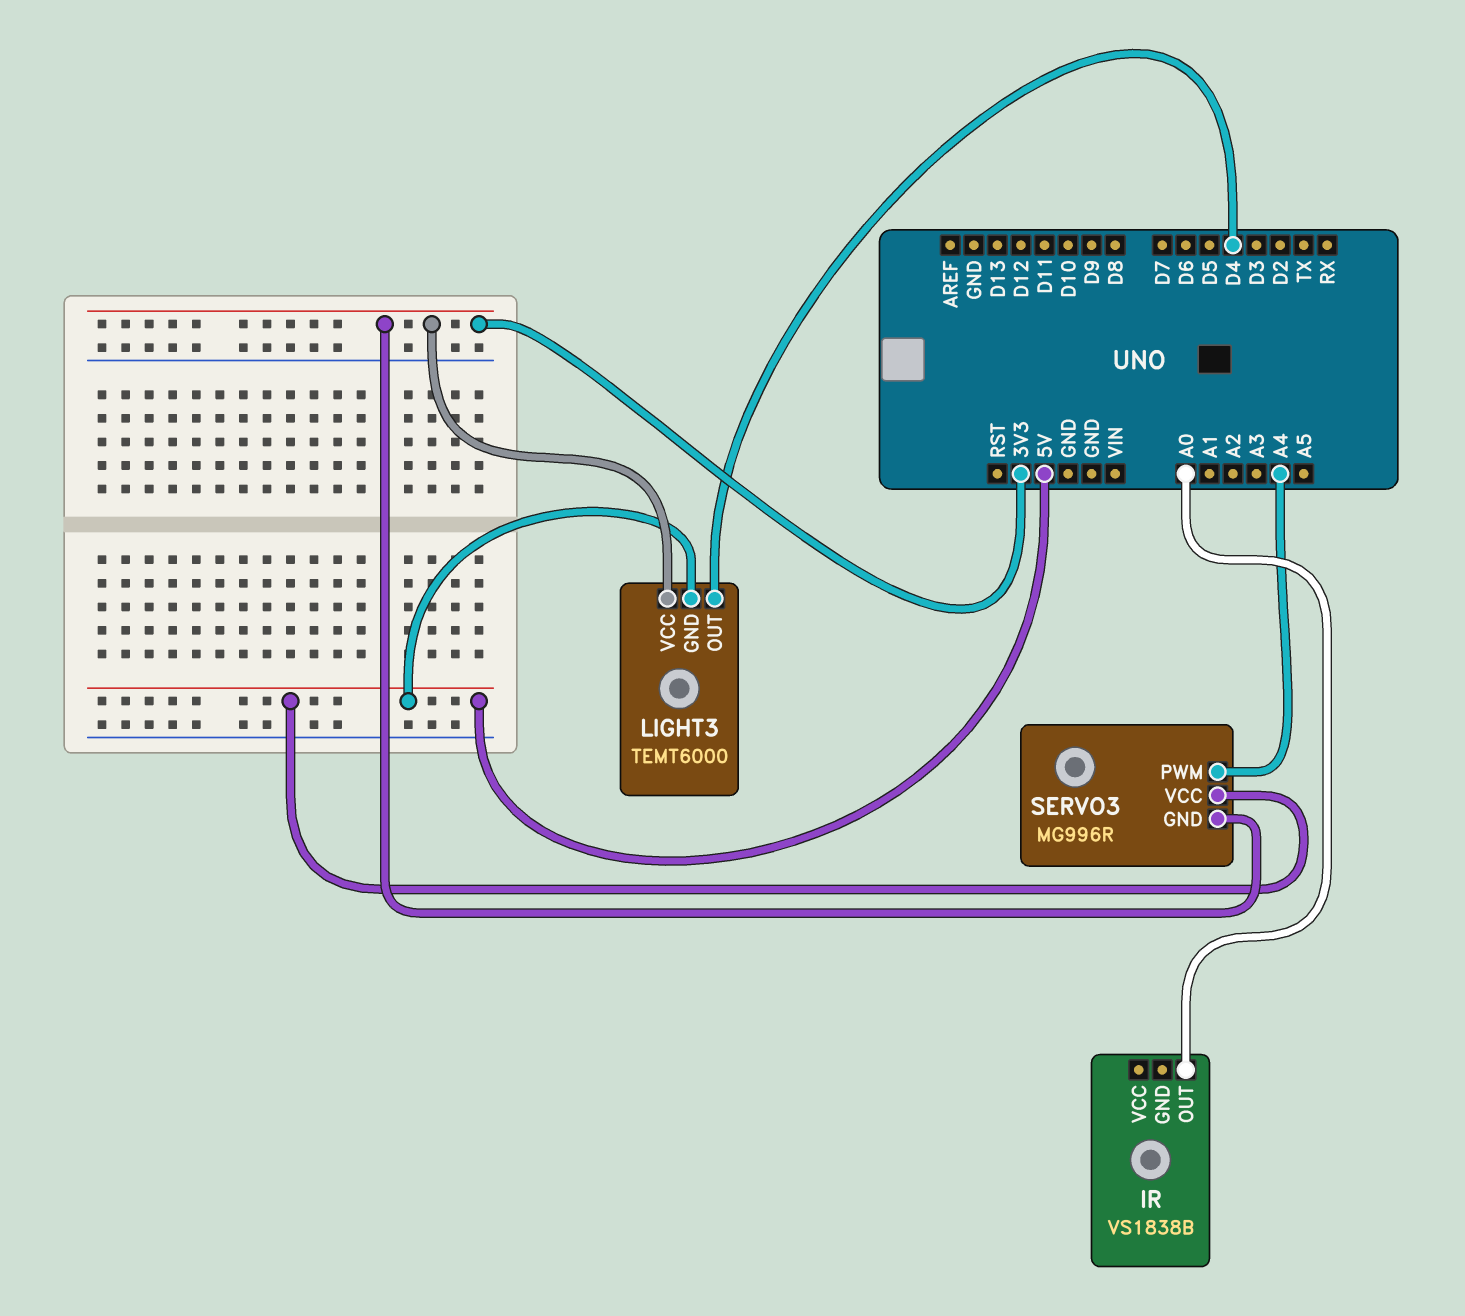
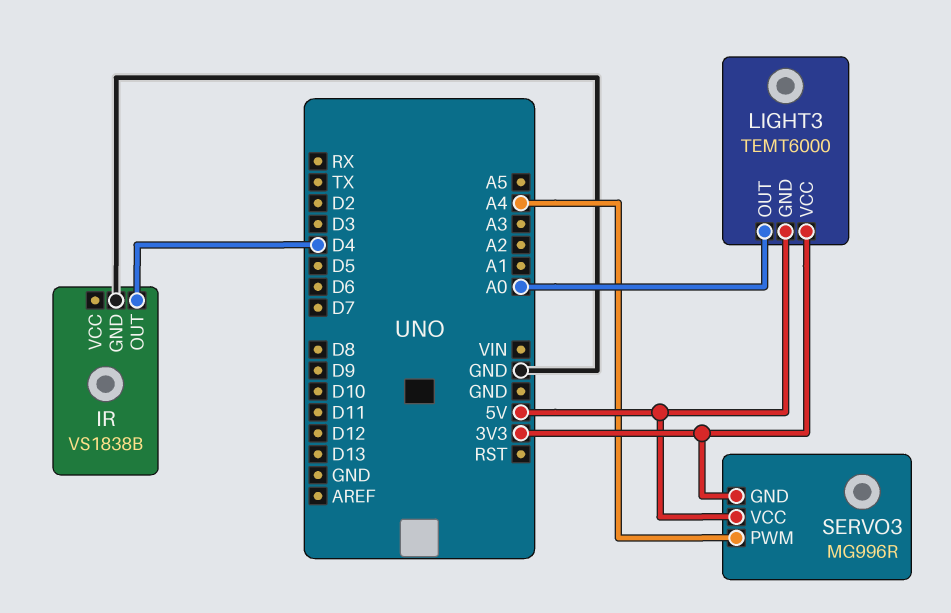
IR pin GND: none -> GND
IR pin OUT: A0 -> D4
LIGHT3 pin OUT: D4 -> A0

